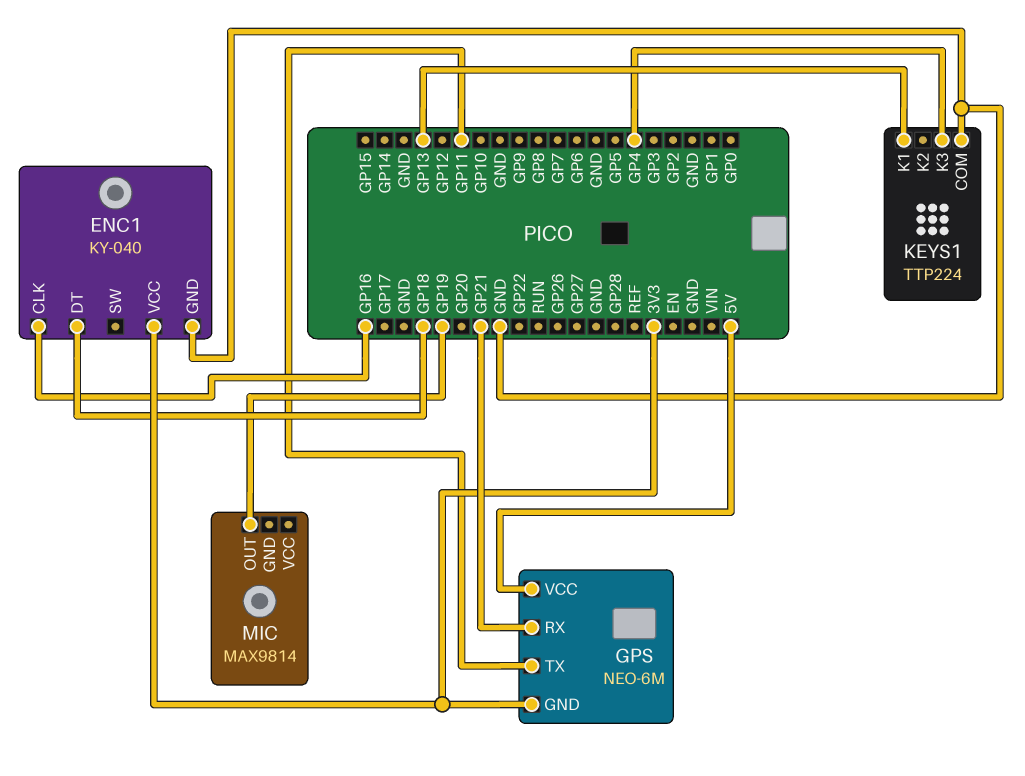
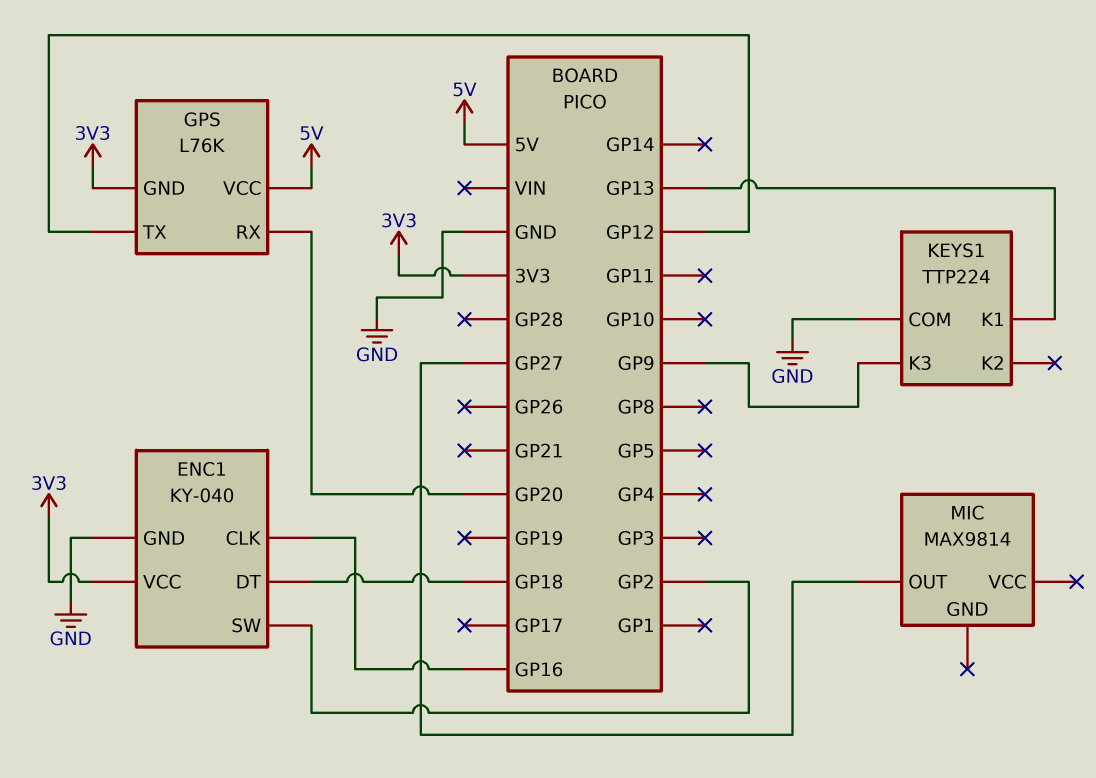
ENC1 pin SW: none -> GP2
GPS: NEO-6M -> L76K
GPS pin RX: GP21 -> GP20
GPS pin TX: GP11 -> GP12
KEYS1 pin K3: GP4 -> GP9
MIC pin OUT: GP19 -> GP27

